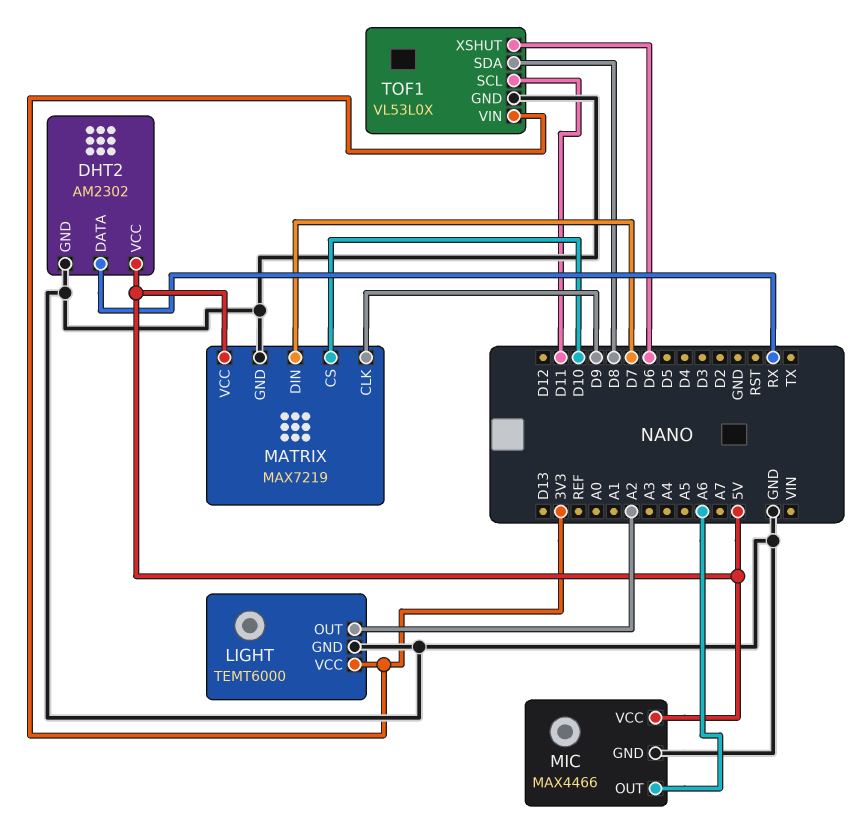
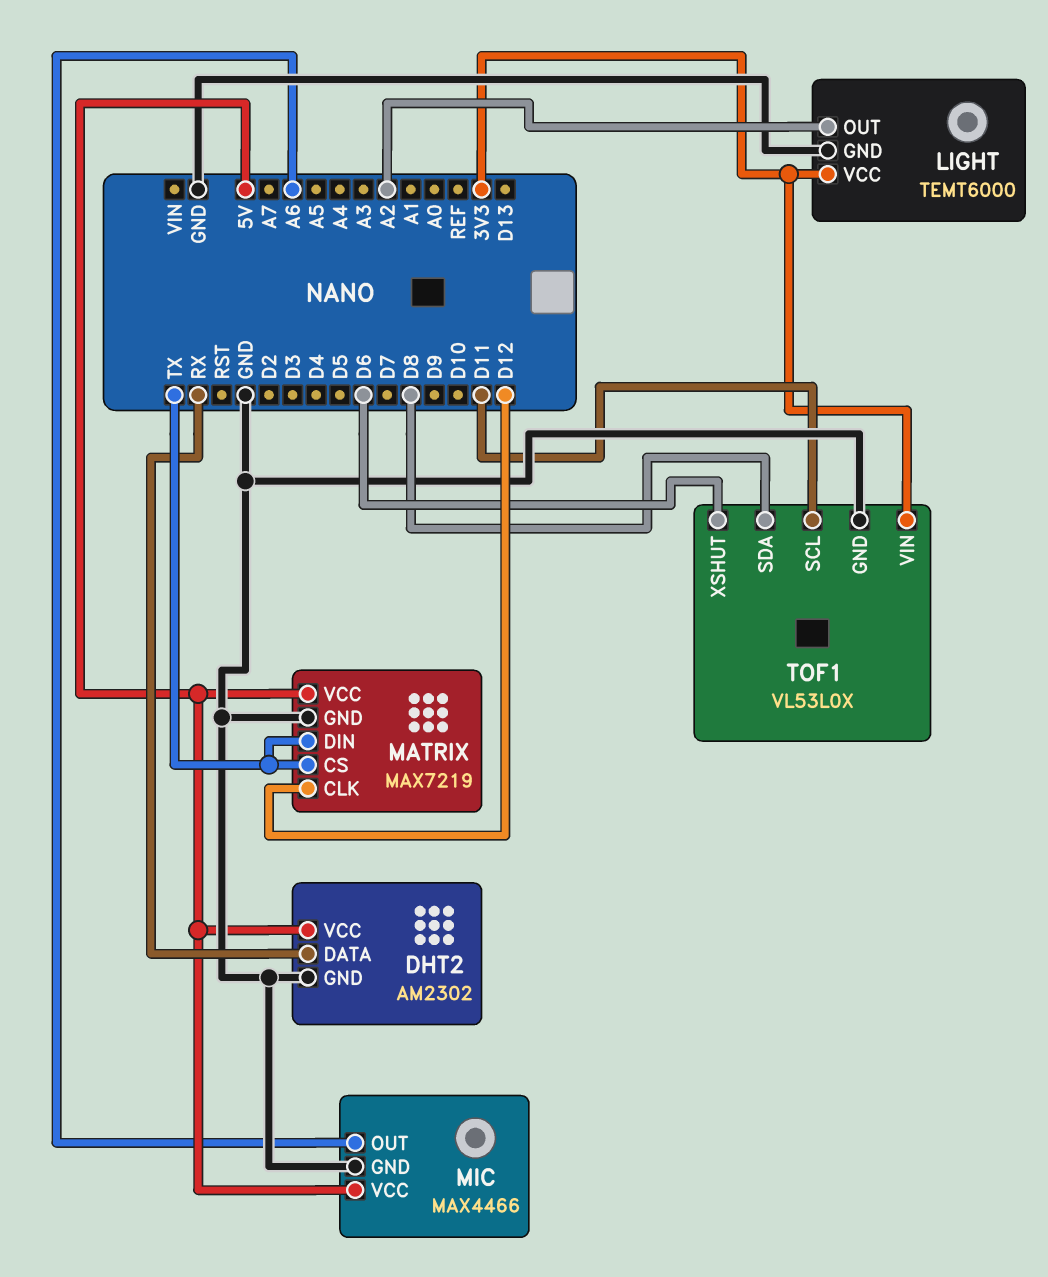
MATRIX pin CLK: D9 -> D12
MATRIX pin CS: D10 -> TX
MATRIX pin DIN: D7 -> TX

